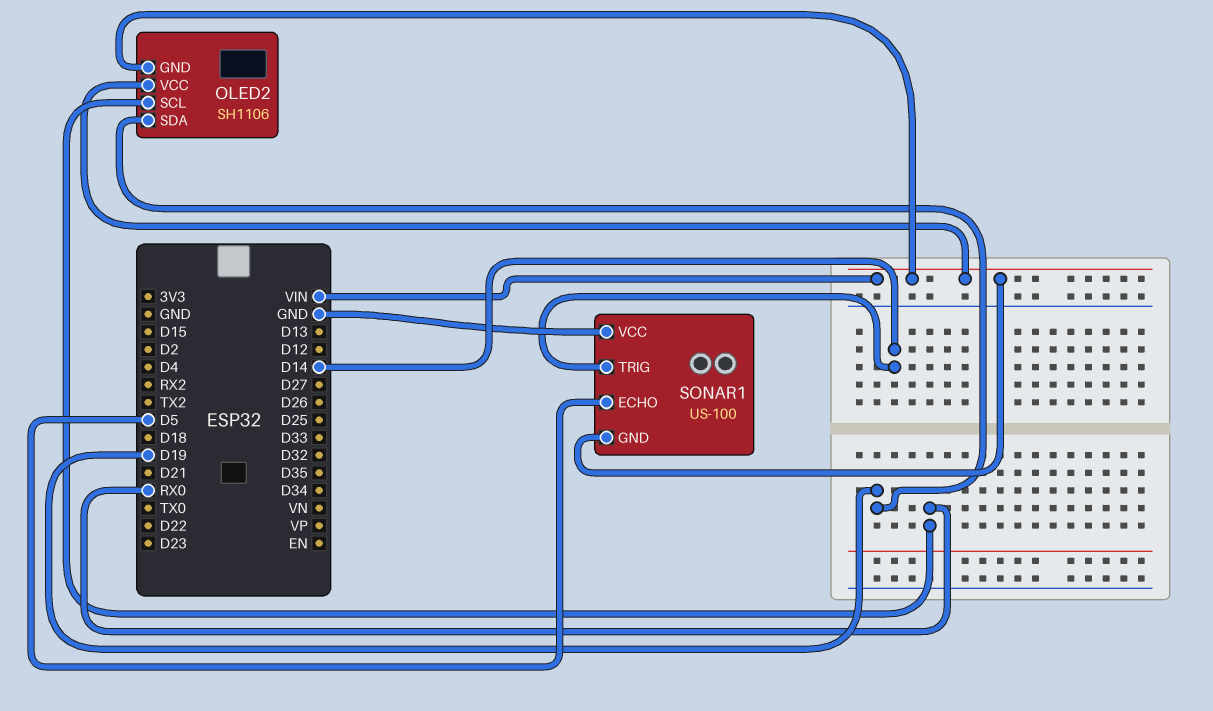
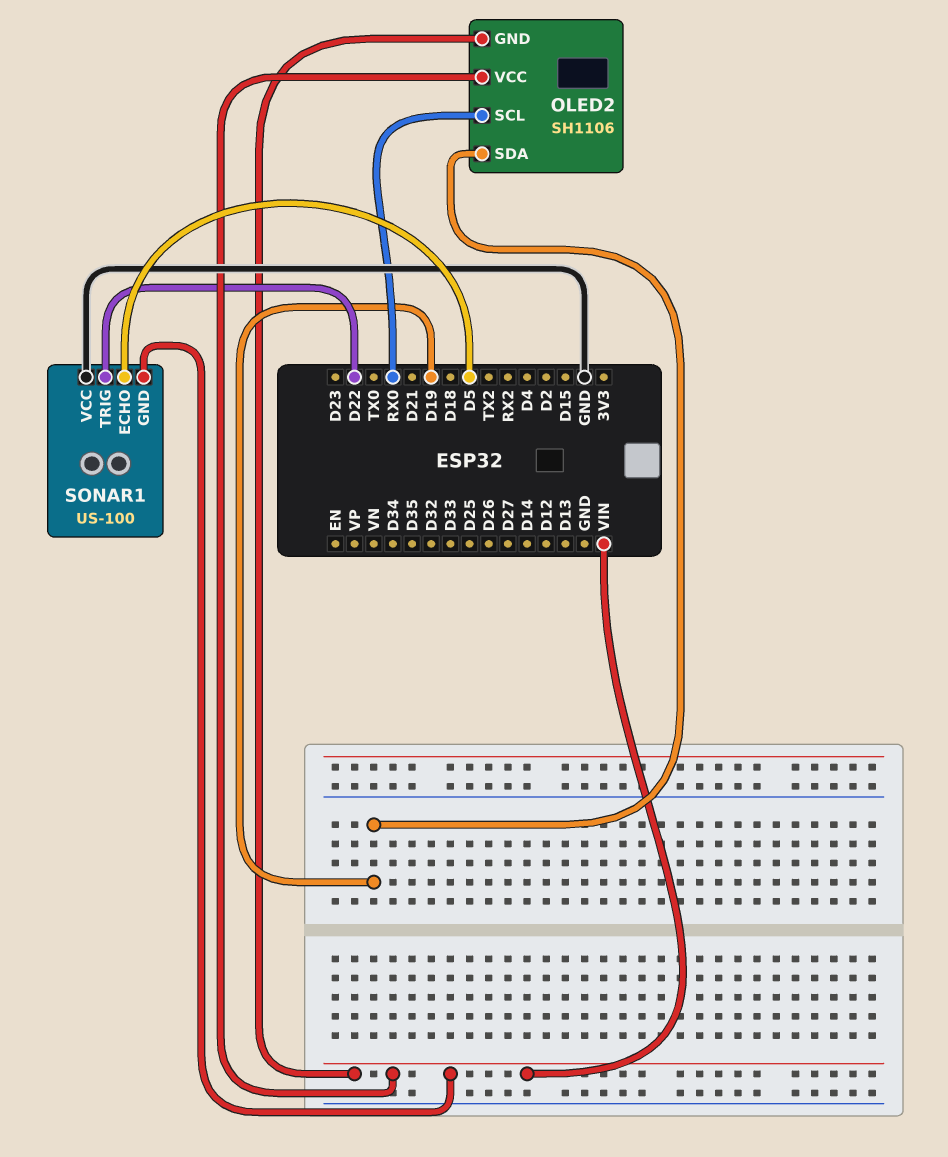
SONAR1 pin TRIG: D14 -> D22

